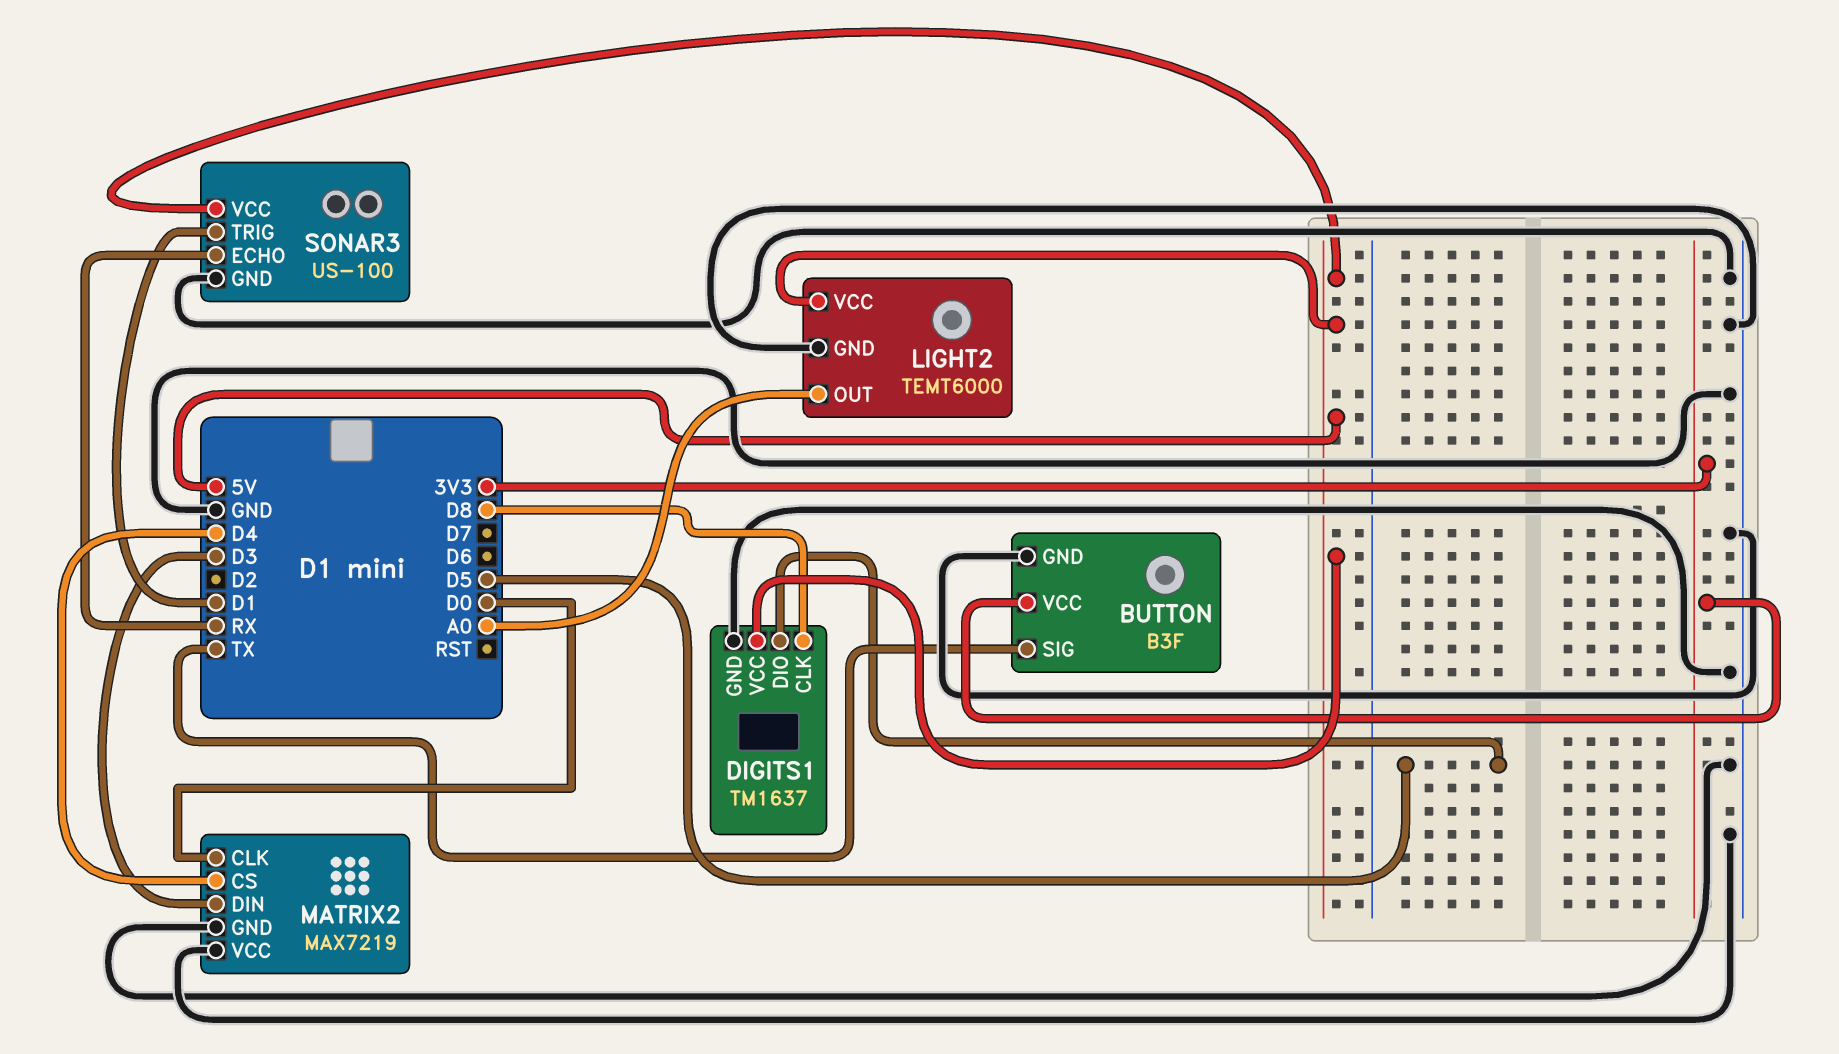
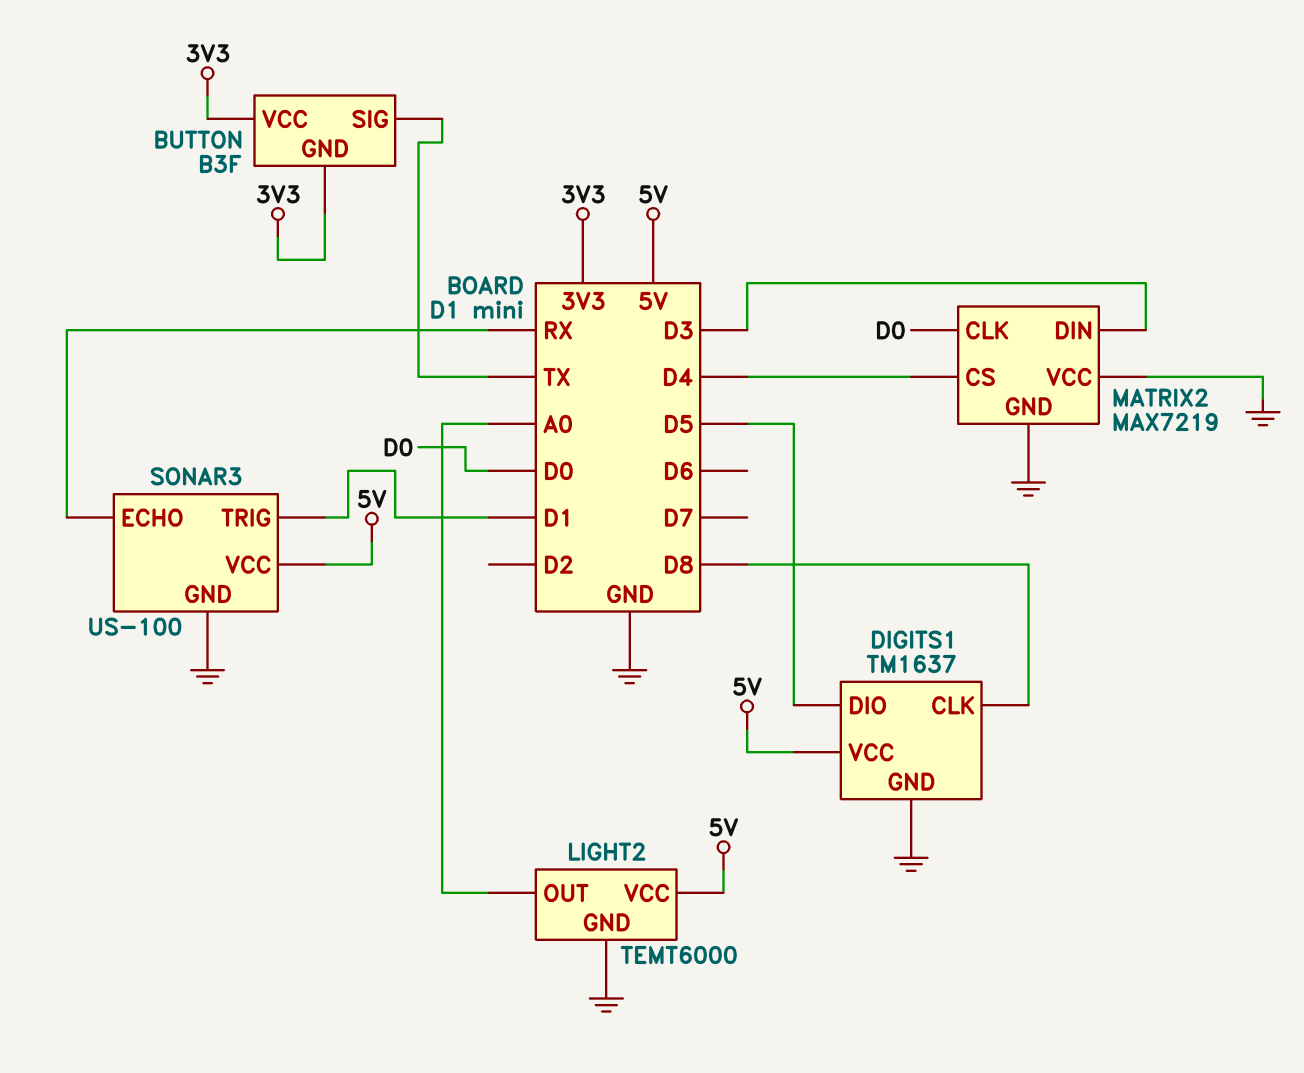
BUTTON pin GND: GND -> 3V3

